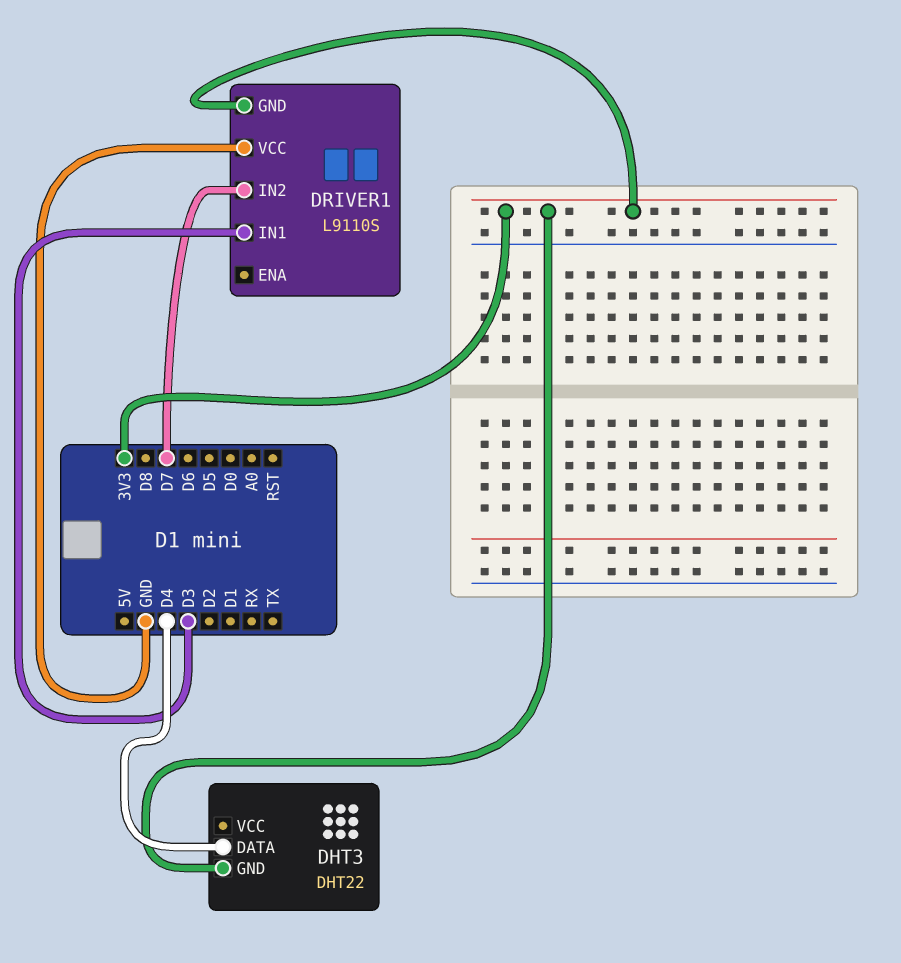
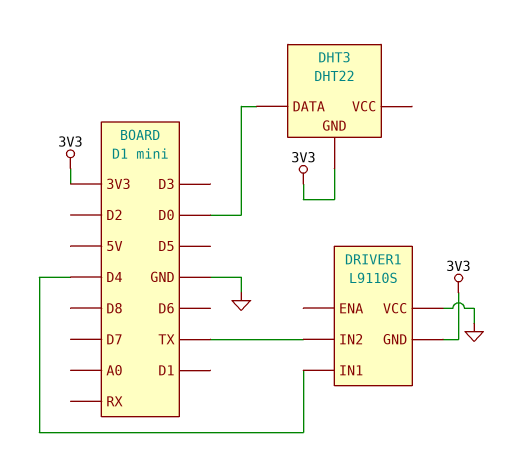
DHT3 pin DATA: D4 -> D0
DRIVER1 pin IN1: D3 -> D4
DRIVER1 pin IN2: D7 -> TX

